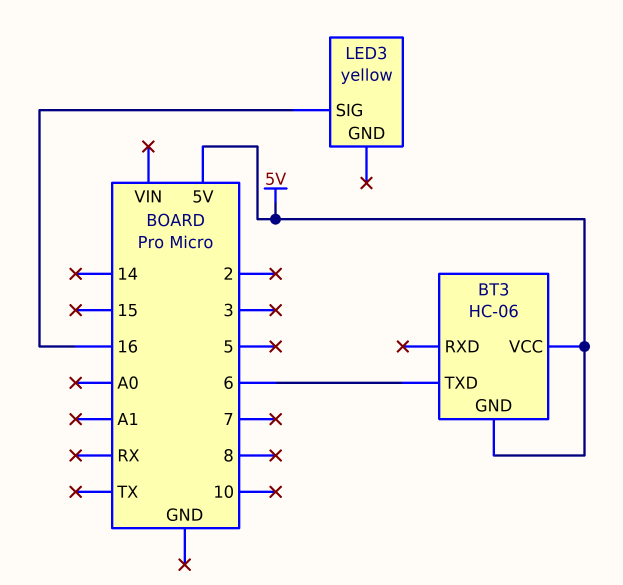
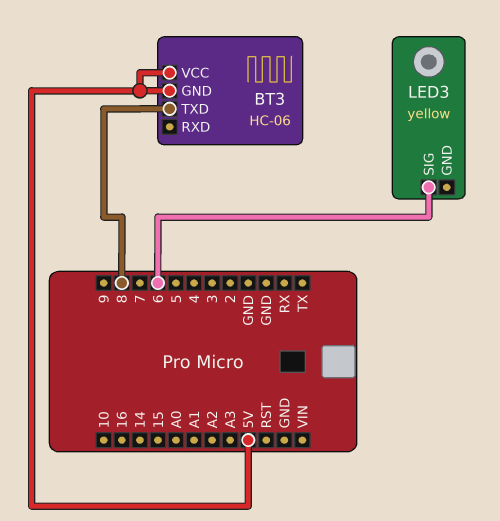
BT3 pin TXD: 6 -> 8
LED3 pin SIG: 16 -> 6

